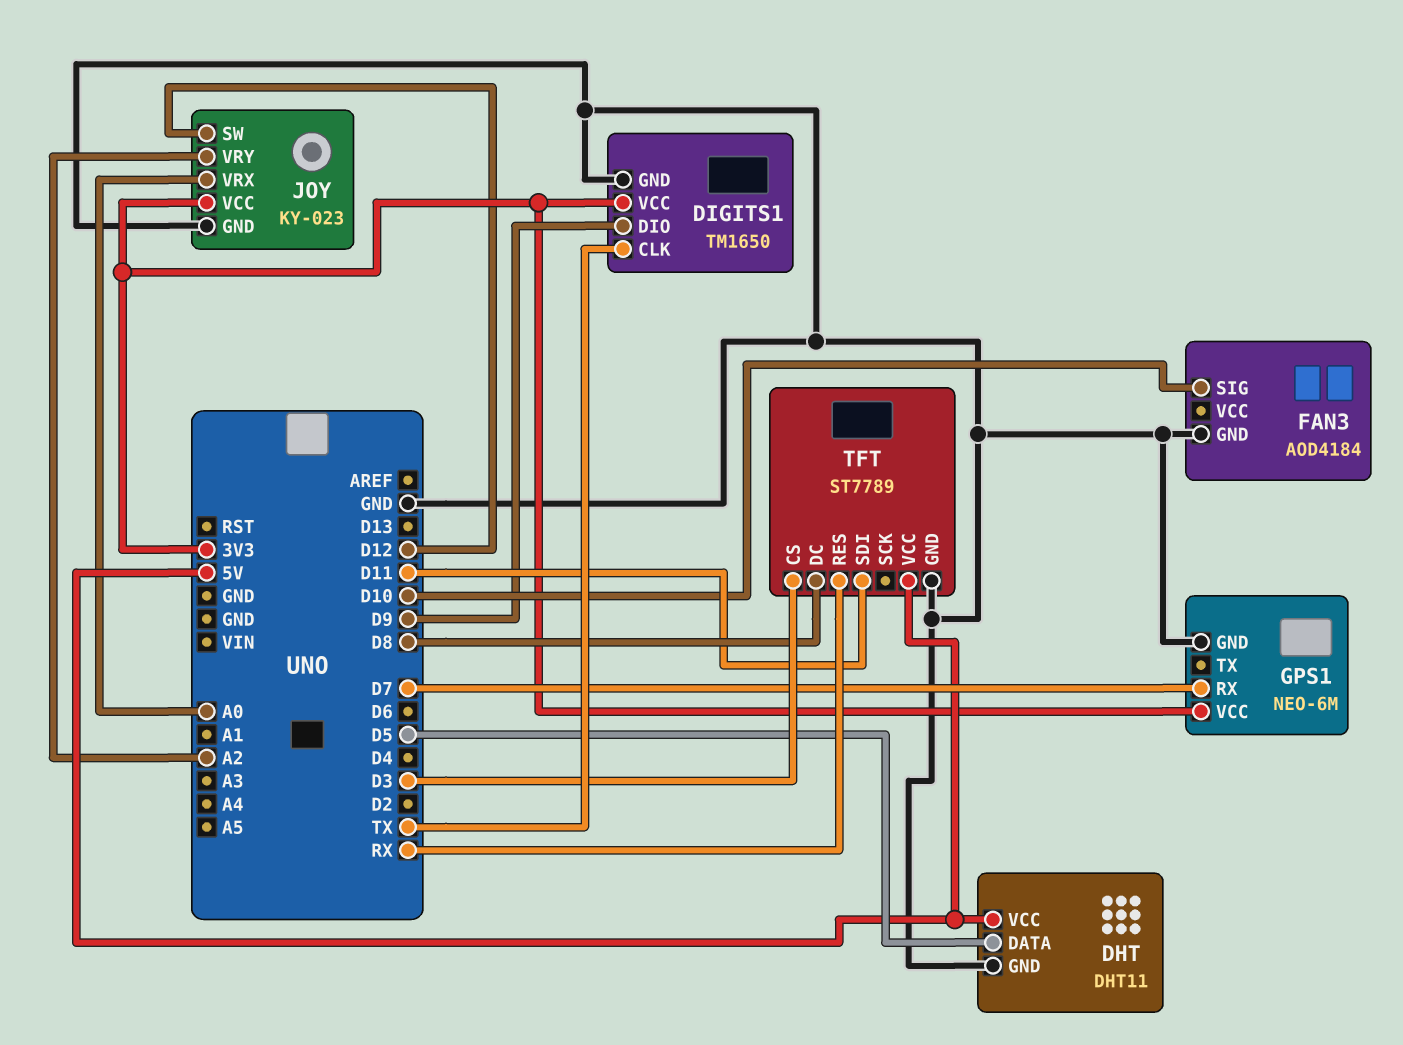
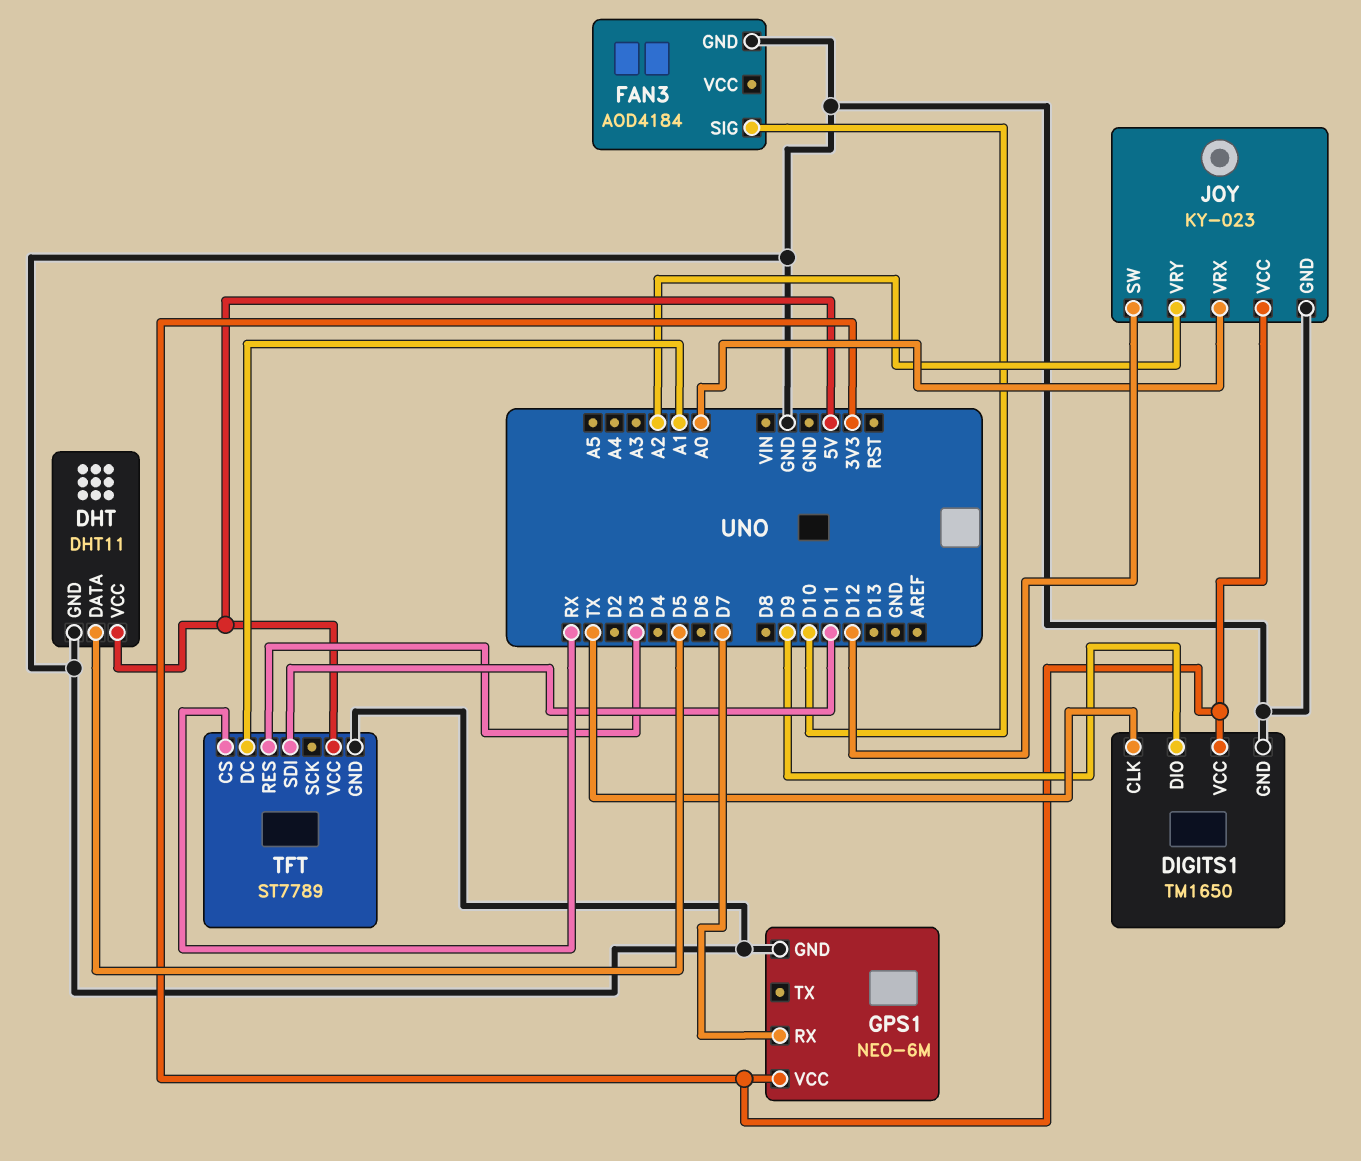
TFT pin CS: D3 -> RX
TFT pin DC: D8 -> A1
TFT pin RES: RX -> D3

